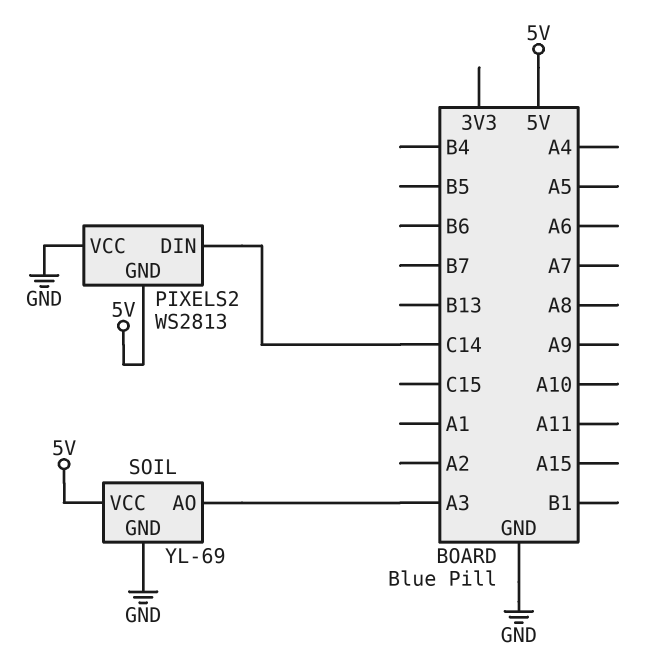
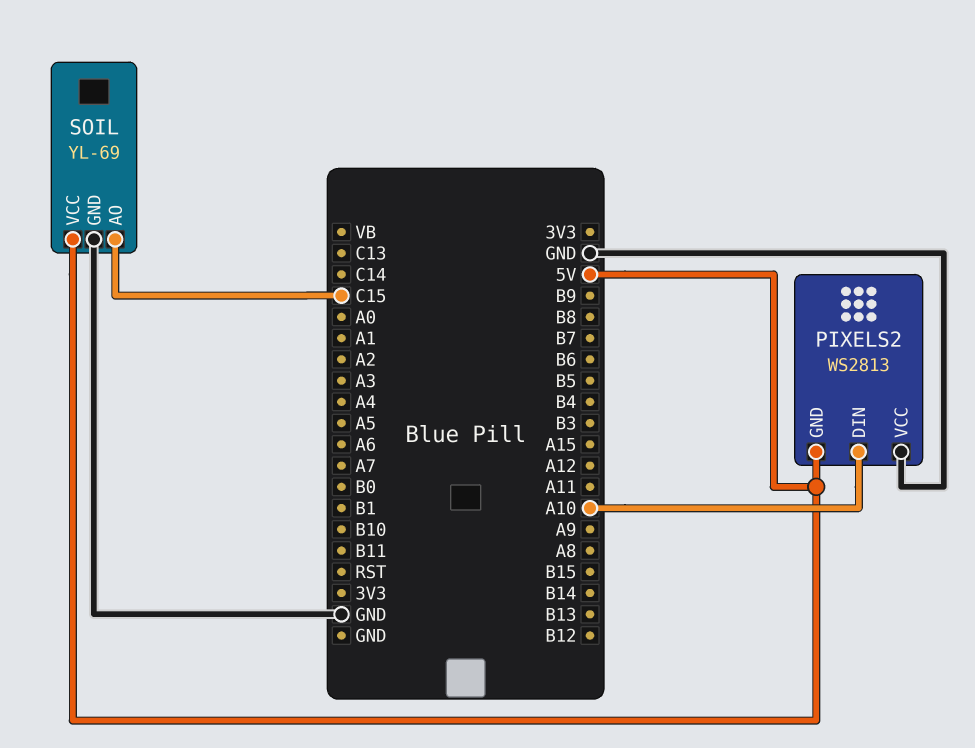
PIXELS2 pin DIN: C14 -> A10
SOIL pin AO: A3 -> C15

